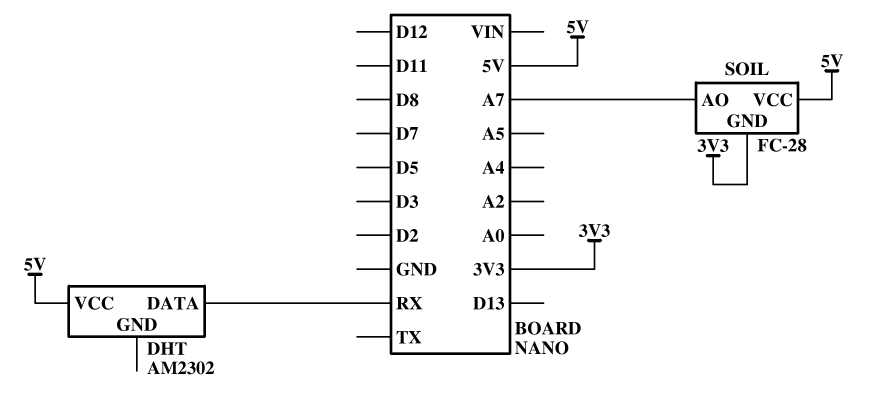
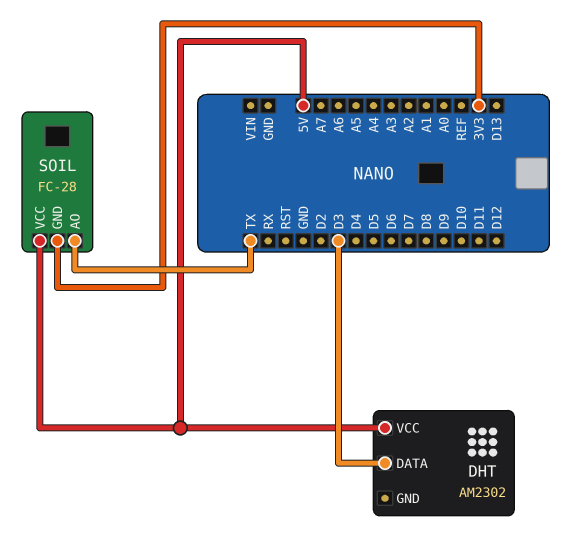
DHT pin DATA: RX -> D3
SOIL pin AO: A7 -> TX

